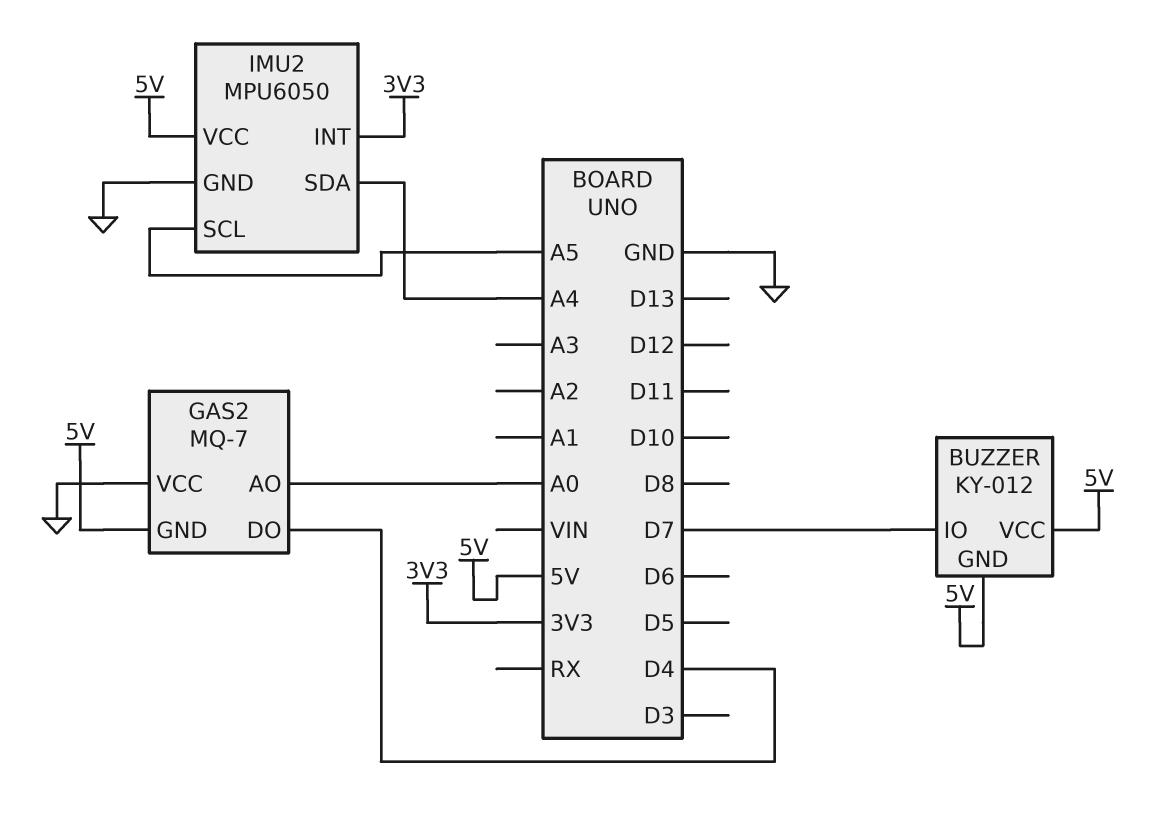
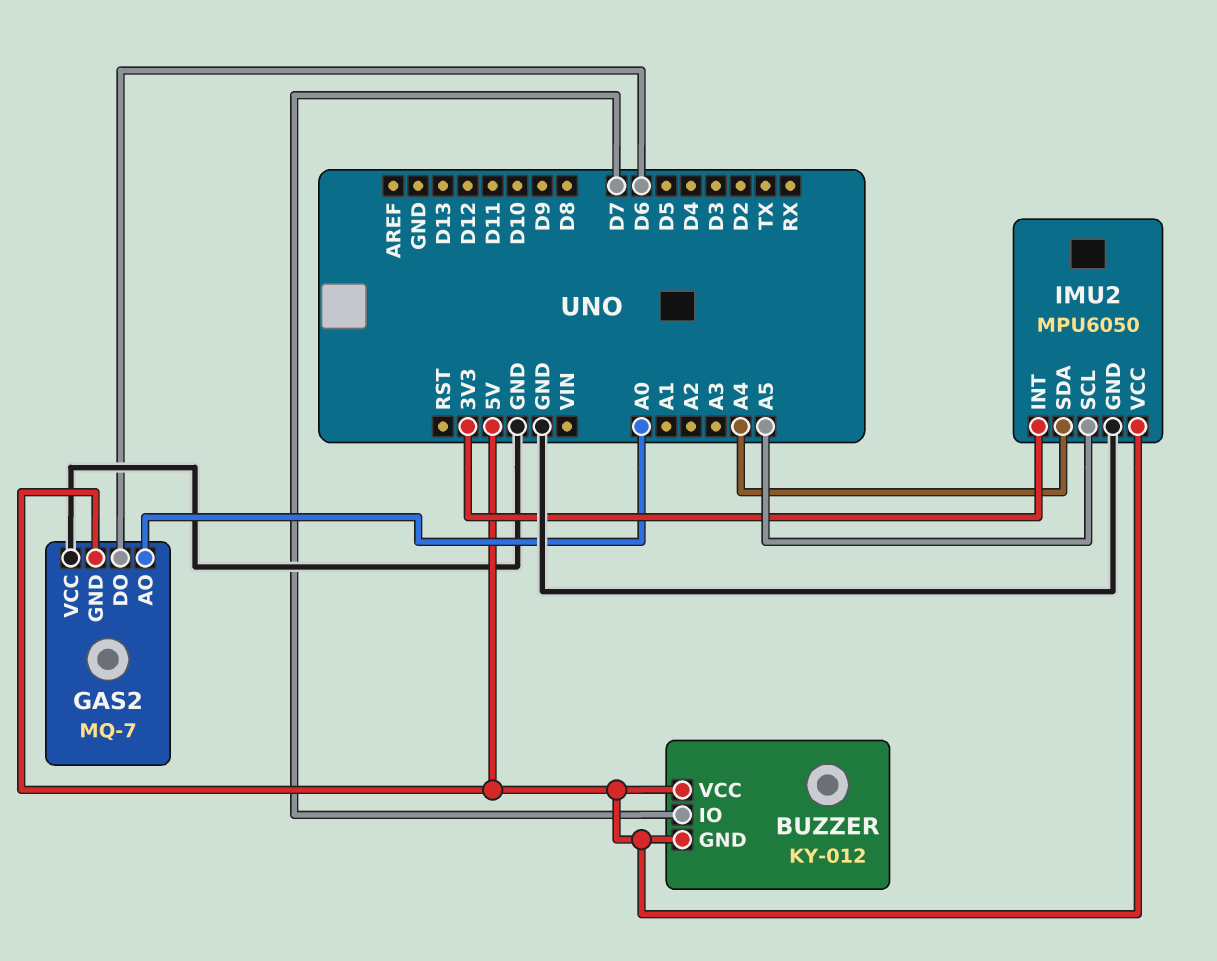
GAS2 pin DO: D4 -> D6

